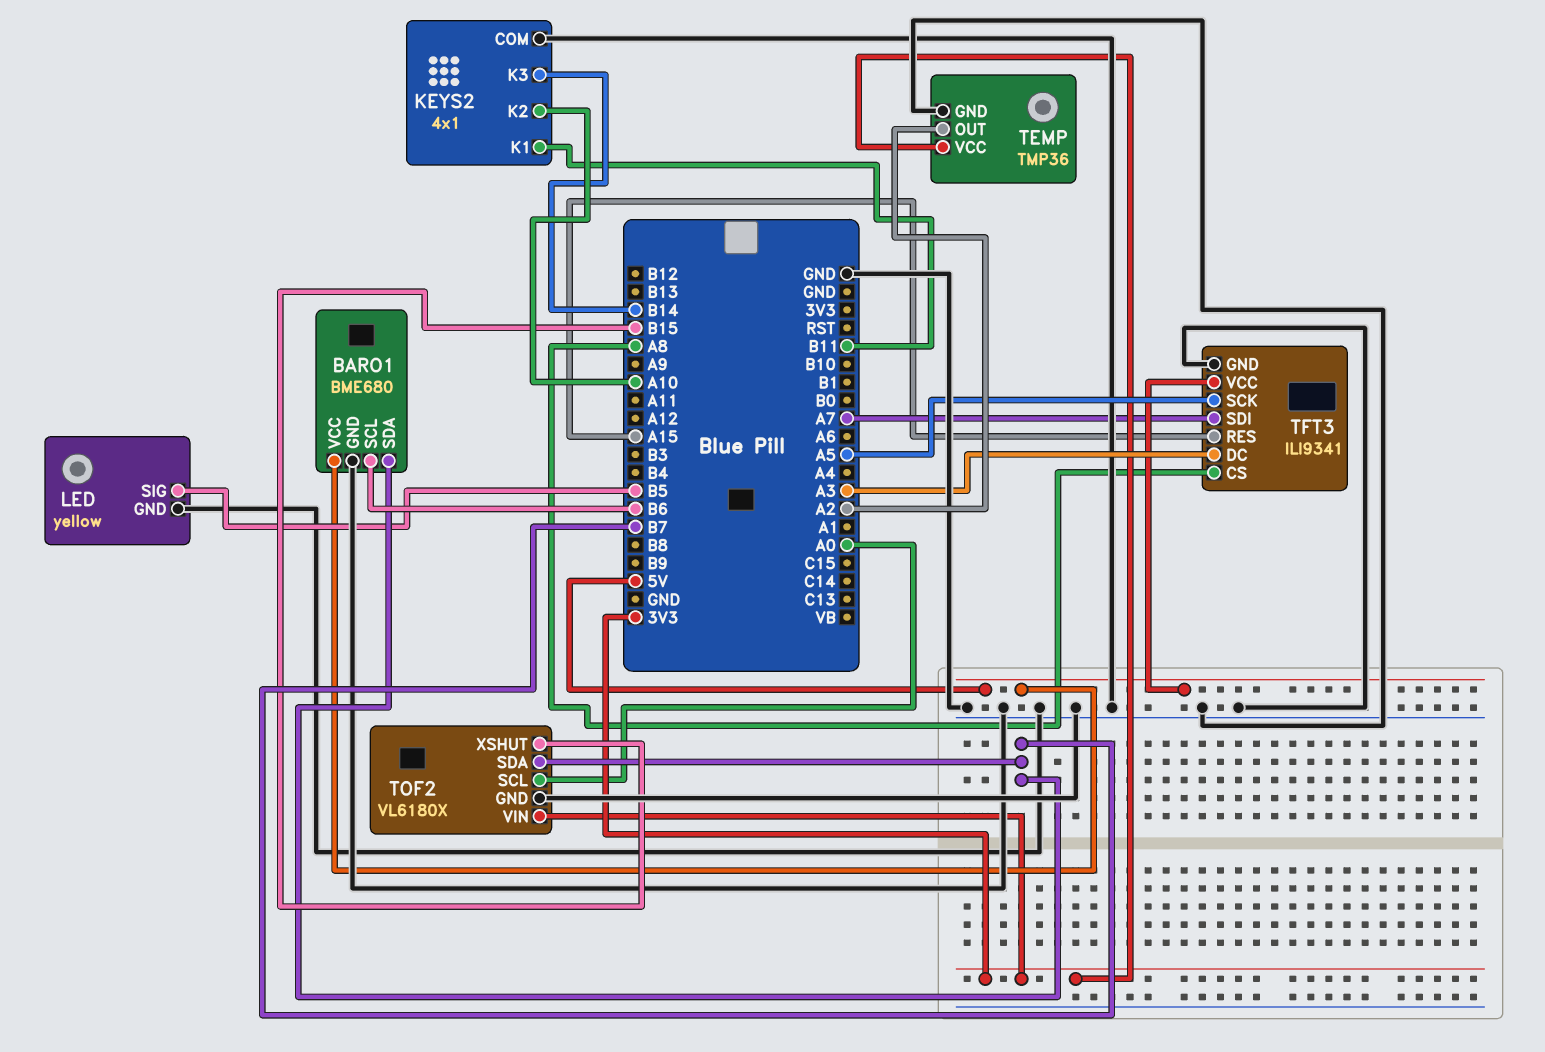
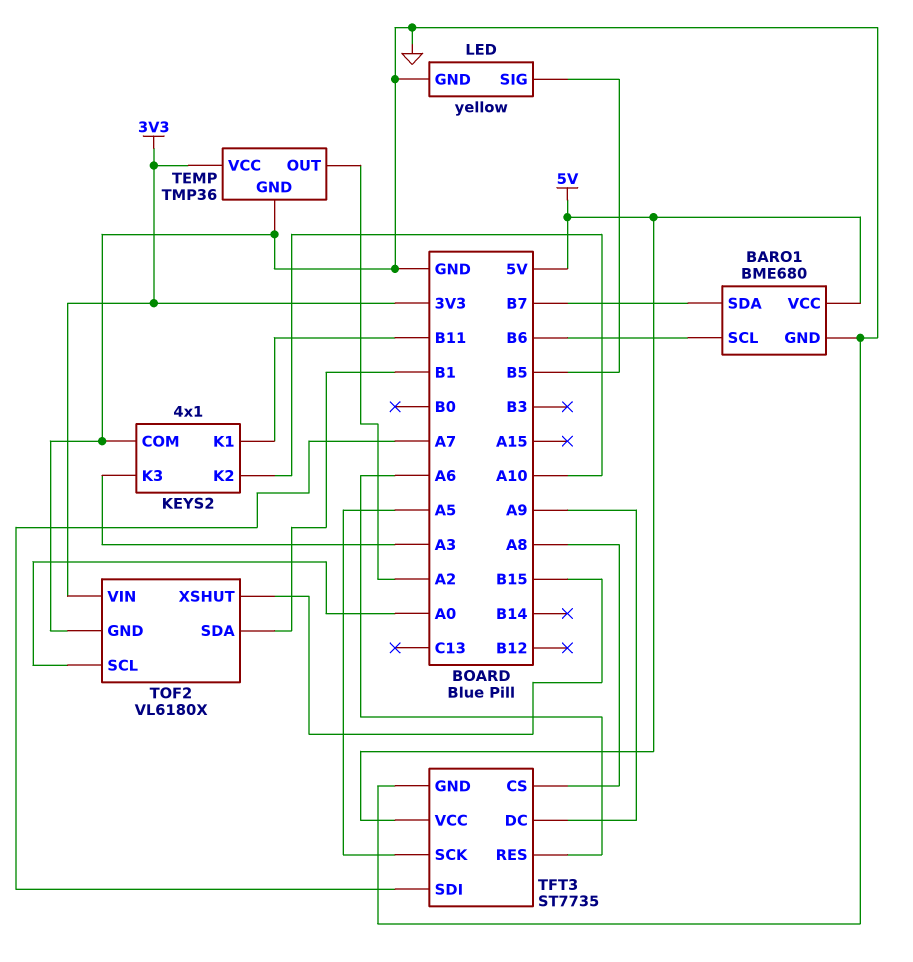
KEYS2 pin K3: B14 -> A3
TFT3: ILI9341 -> ST7735
TFT3 pin DC: A3 -> A9
TFT3 pin RES: A15 -> A6
TOF2 pin SDA: B7 -> B1

